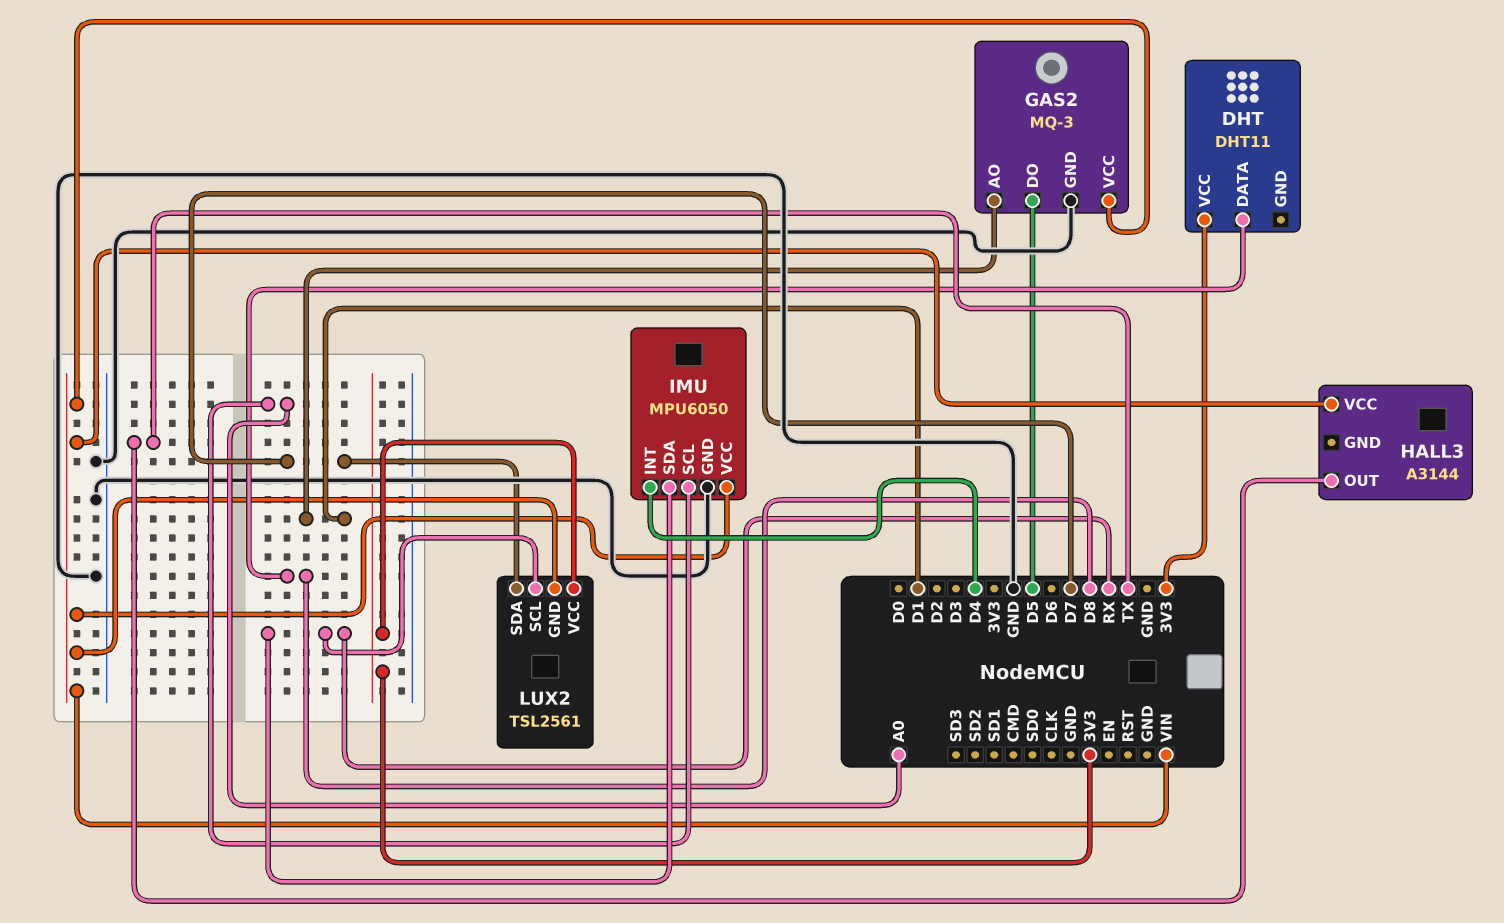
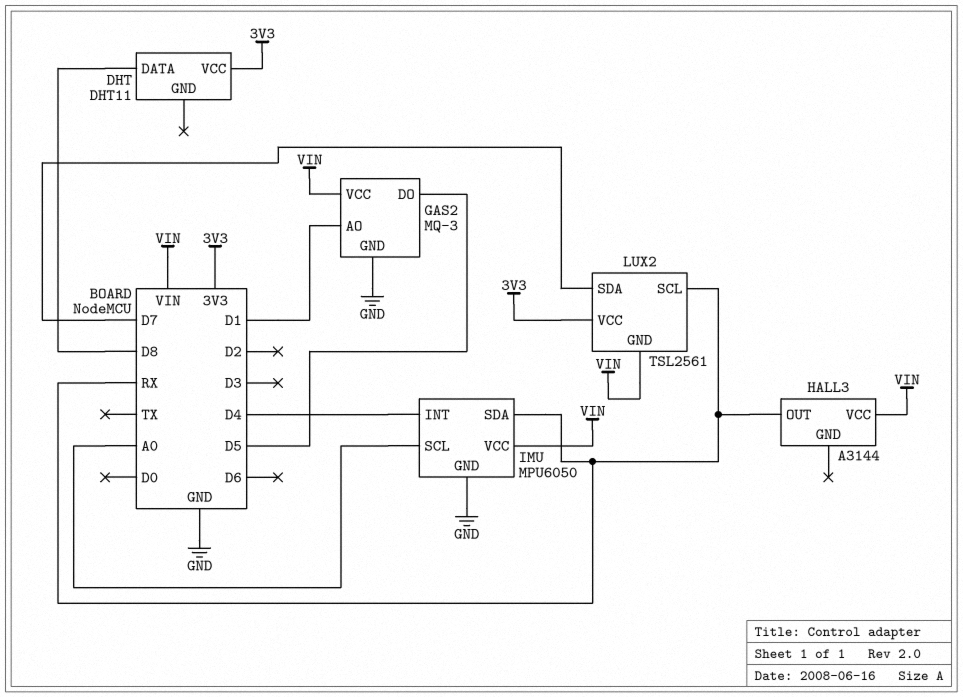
HALL3 pin OUT: TX -> RX

